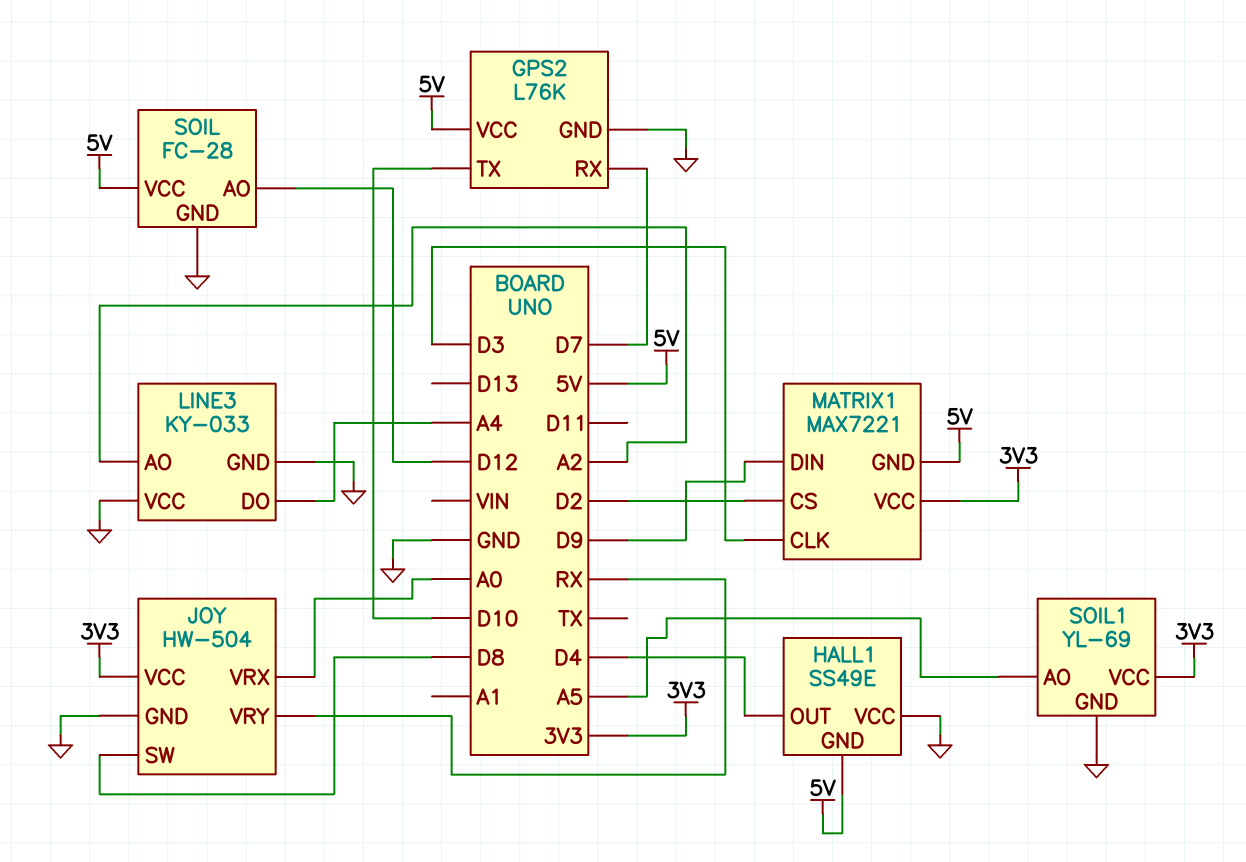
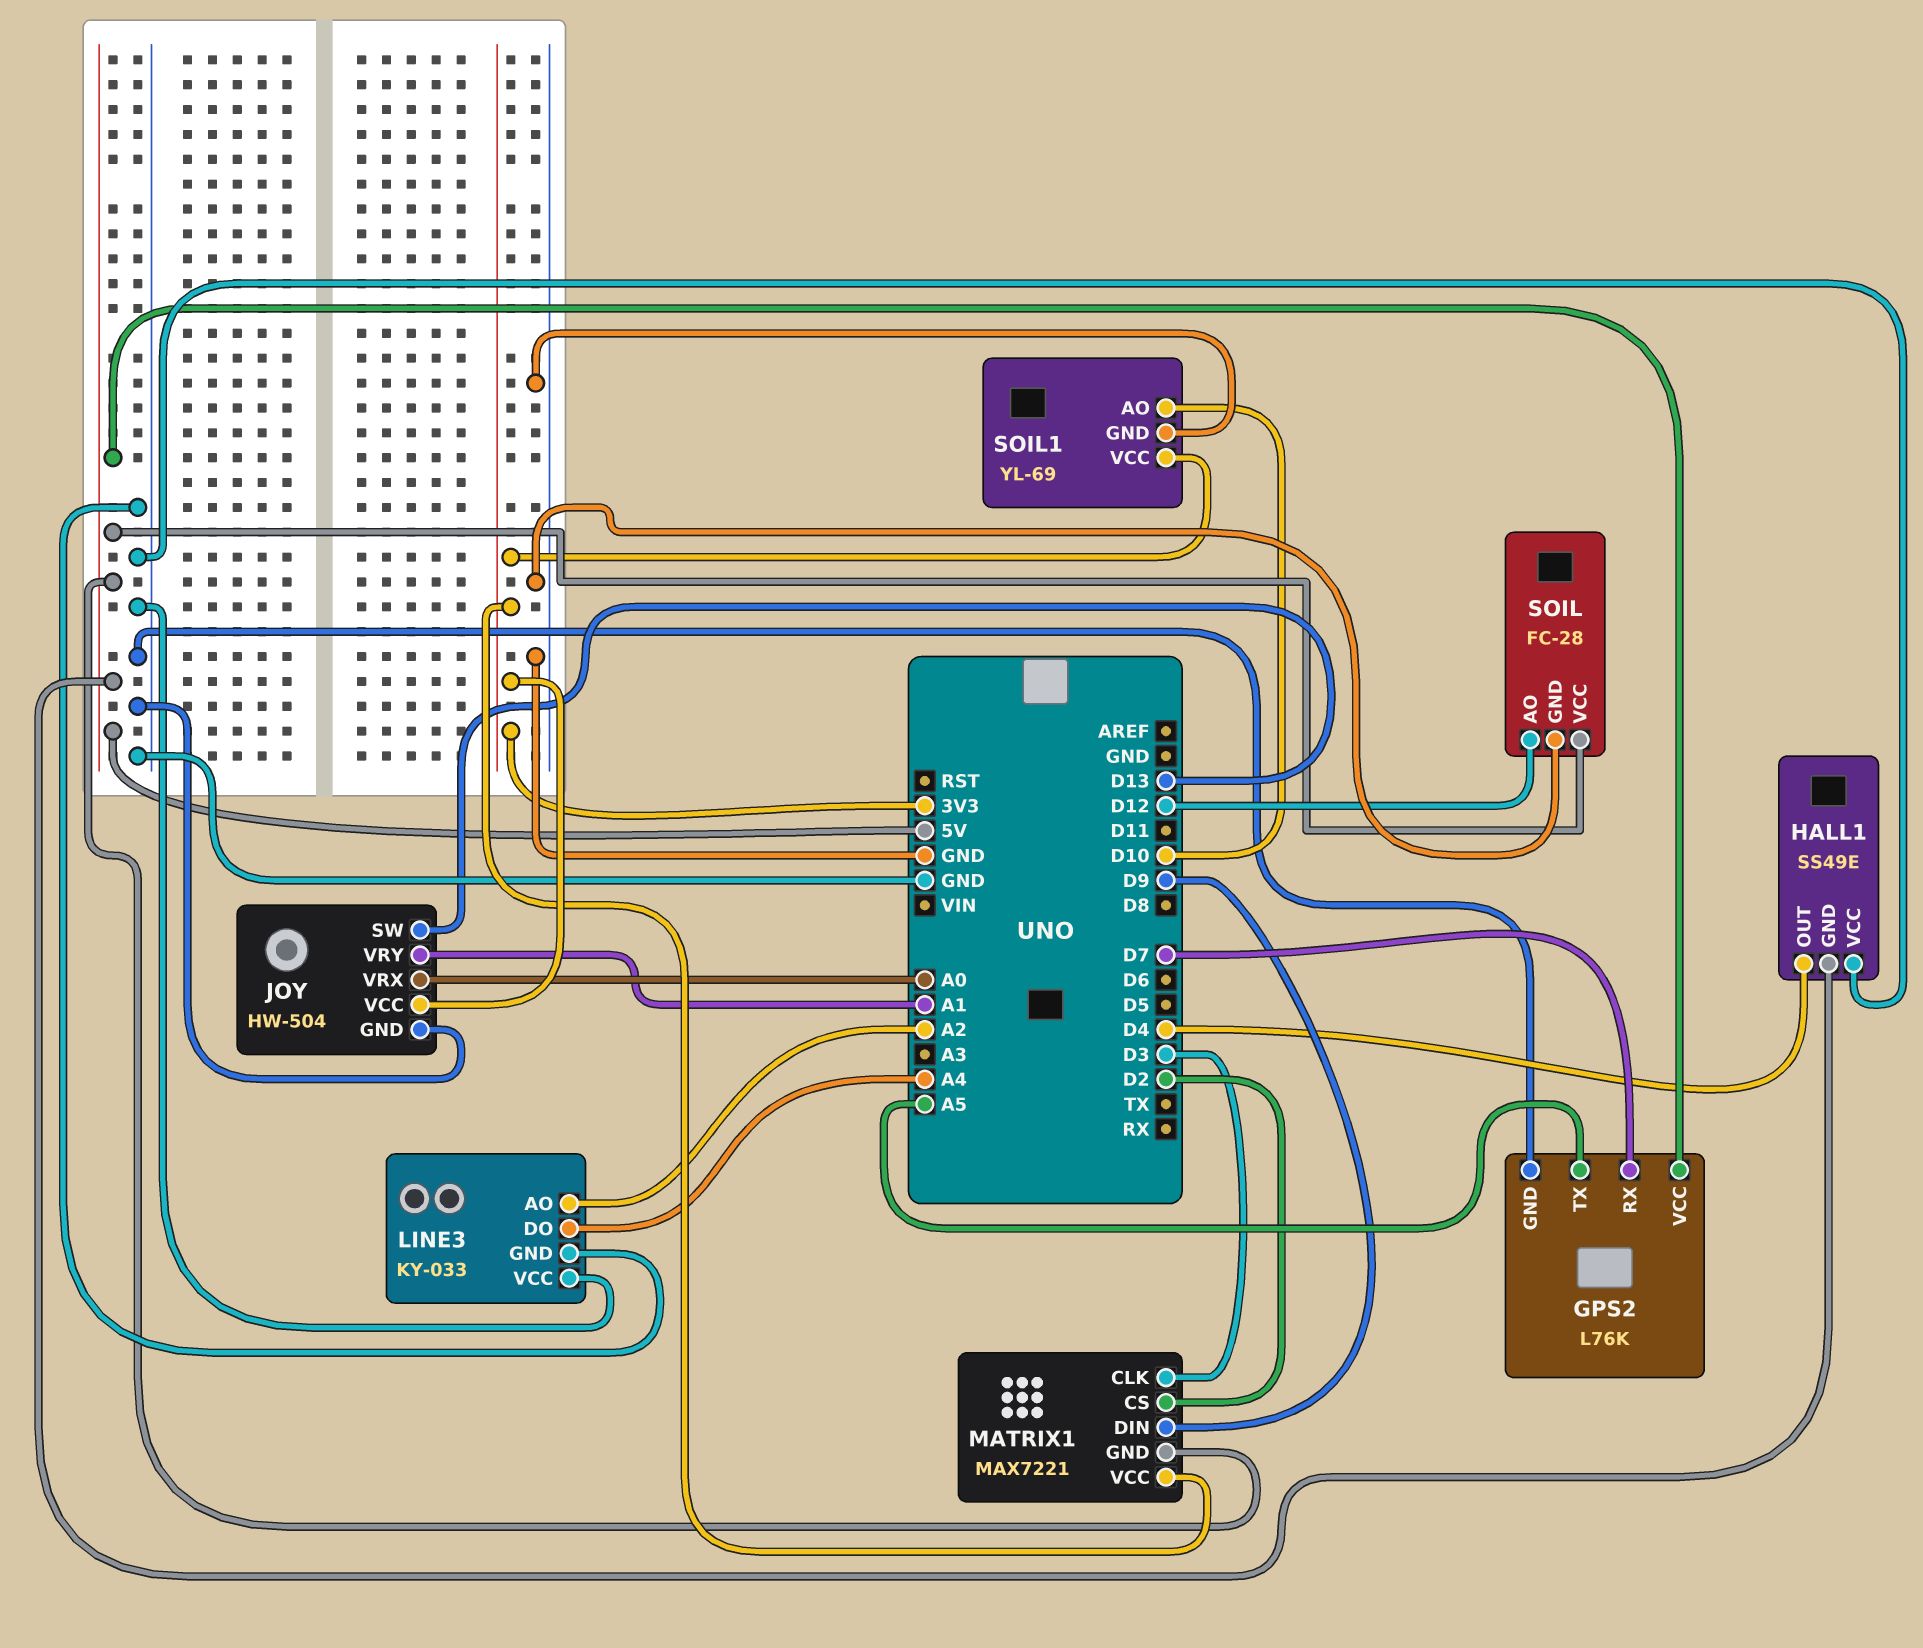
GPS2 pin TX: D10 -> A5
JOY pin SW: D8 -> D13
JOY pin VRY: RX -> A1
SOIL1 pin AO: A5 -> D10

